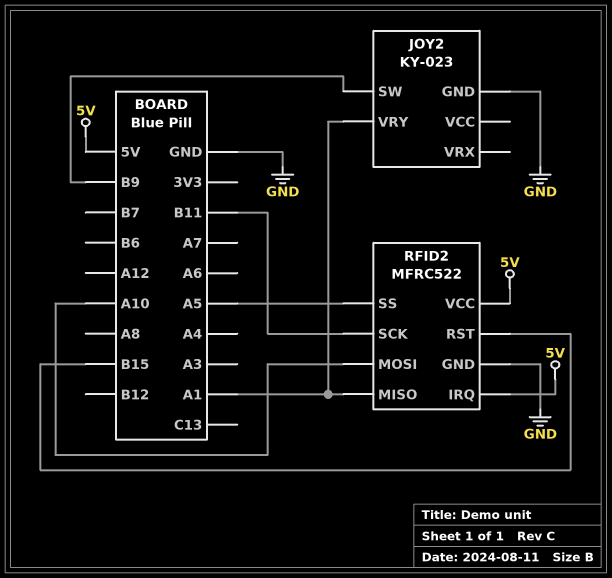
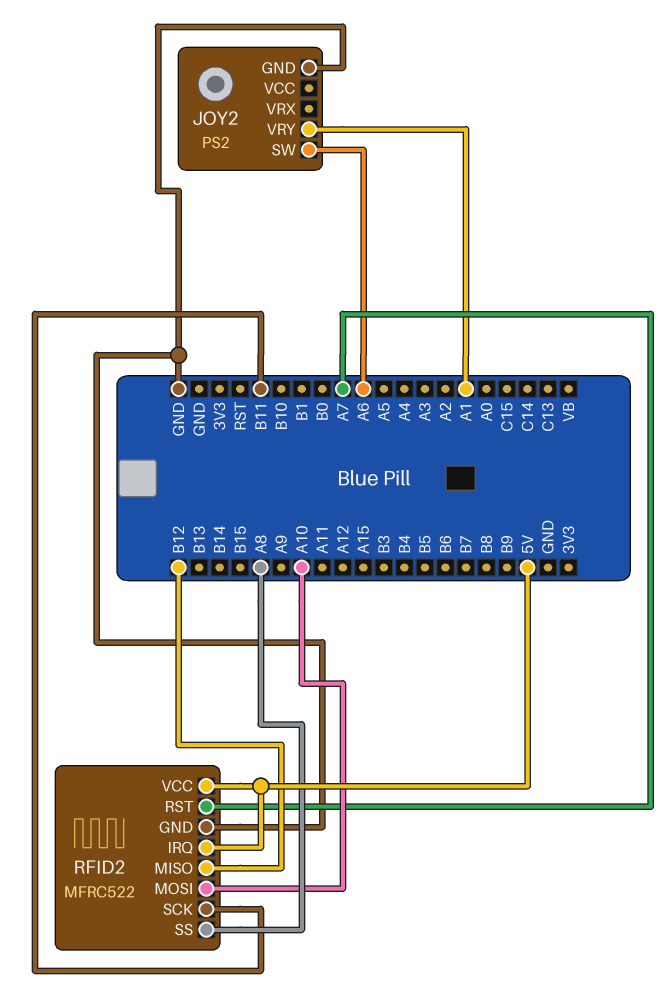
JOY2: KY-023 -> PS2
JOY2 pin SW: B9 -> A6
RFID2 pin MISO: A1 -> B12
RFID2 pin RST: B15 -> A7
RFID2 pin SS: A5 -> A8

